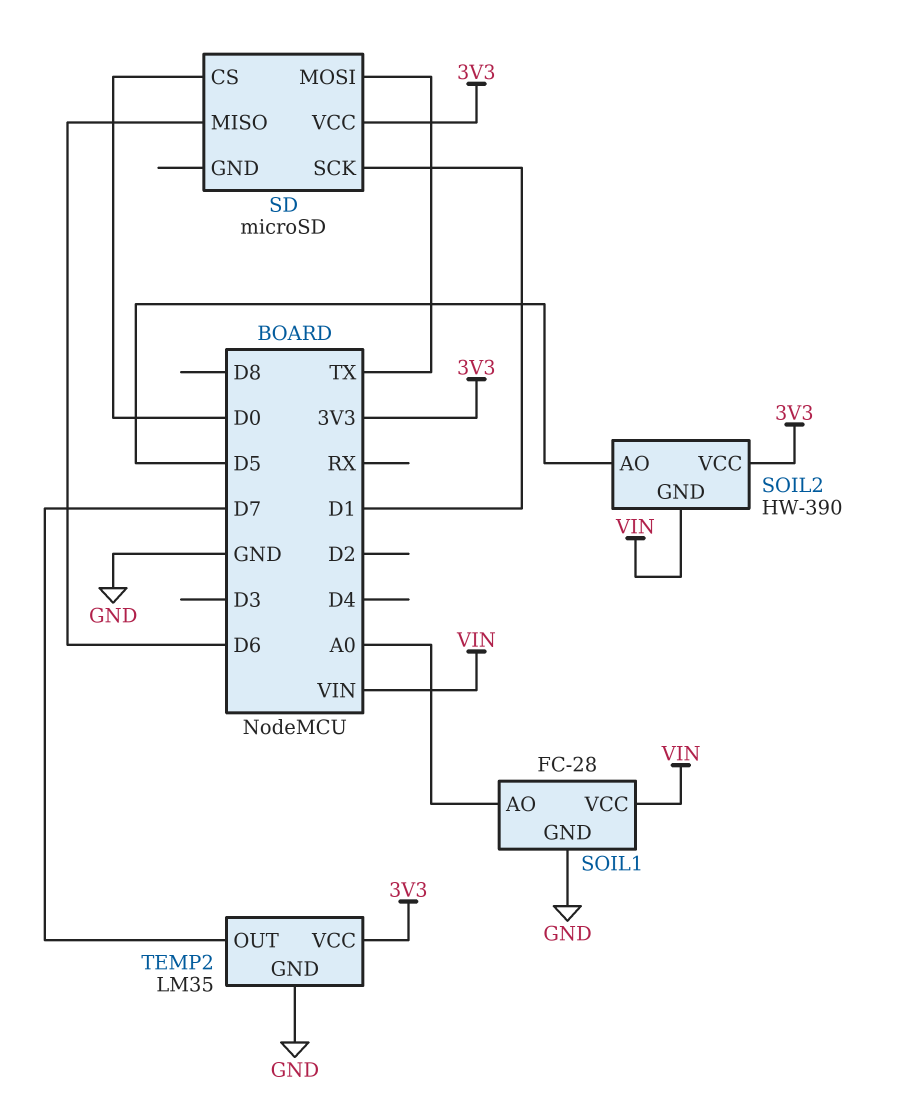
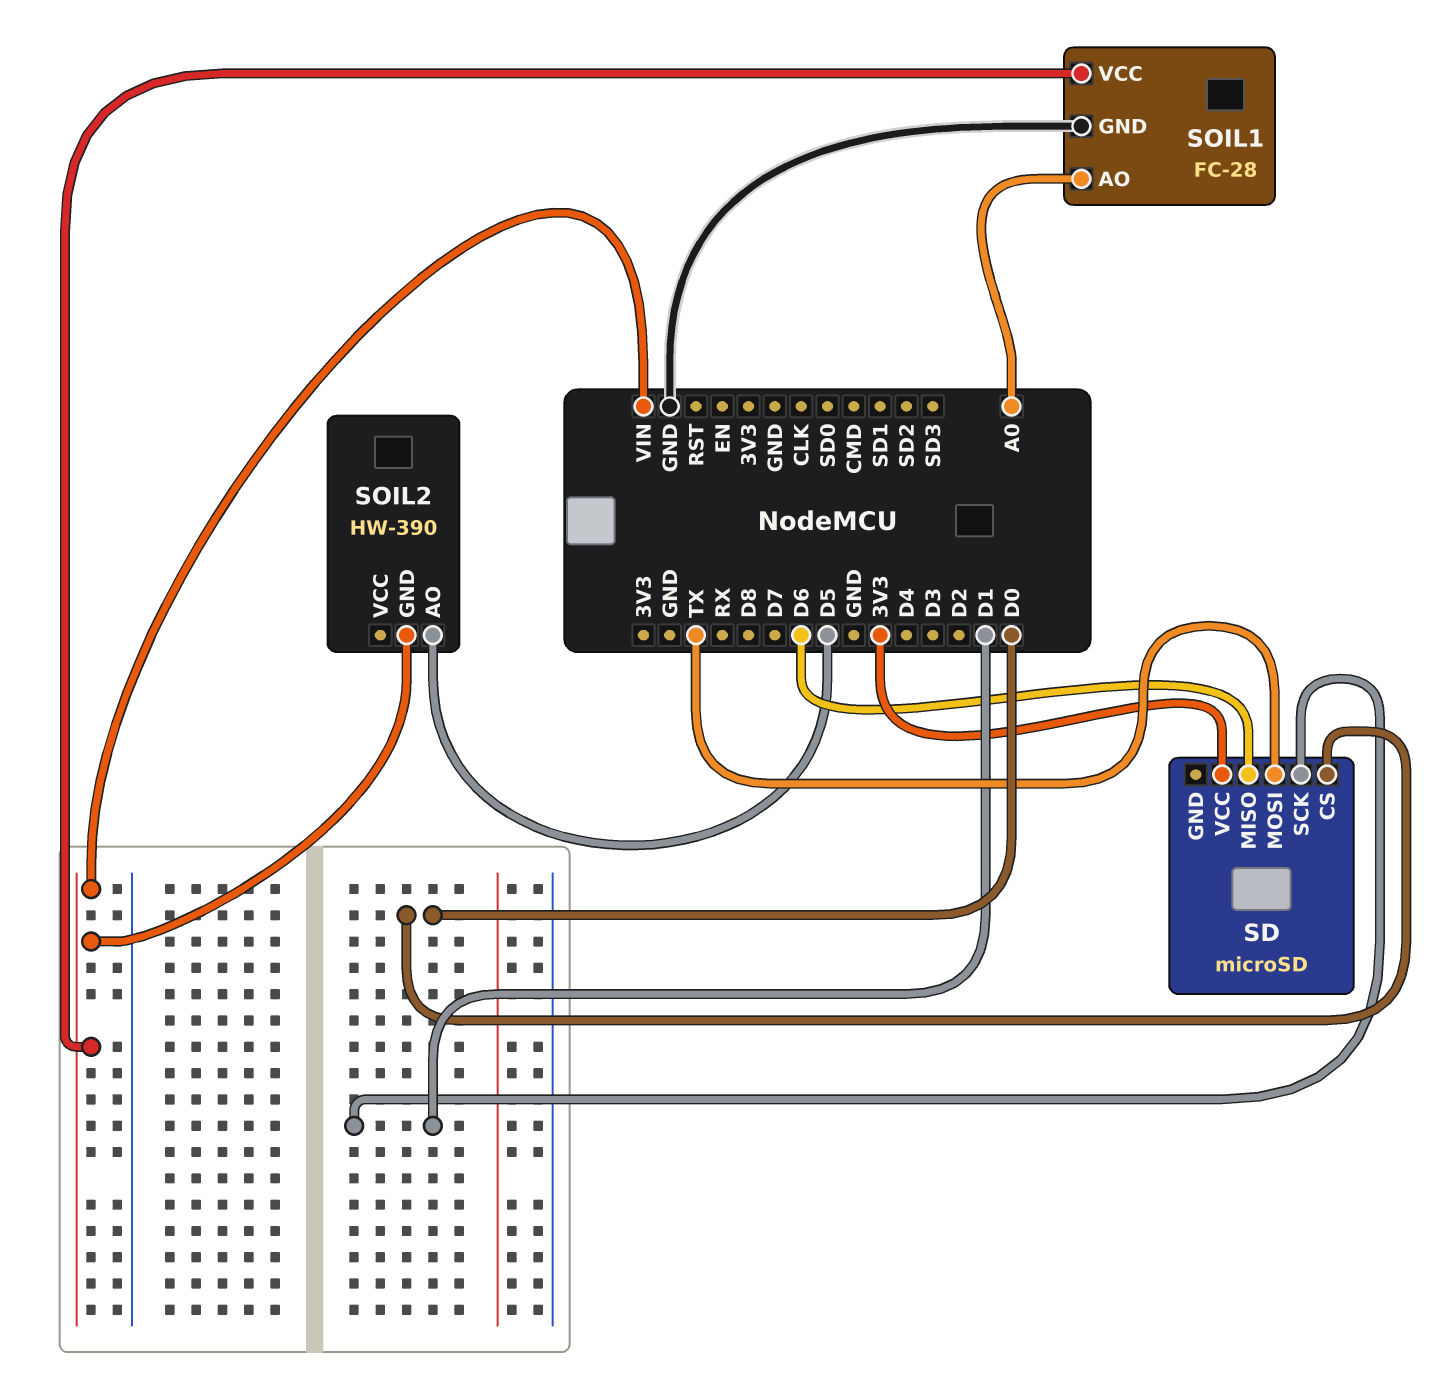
SOIL2 pin VCC: 3V3 -> none
TEMP2: LM35 -> none
TEMP2 pin GND: GND -> none
TEMP2 pin OUT: D7 -> none
TEMP2 pin VCC: 3V3 -> none

